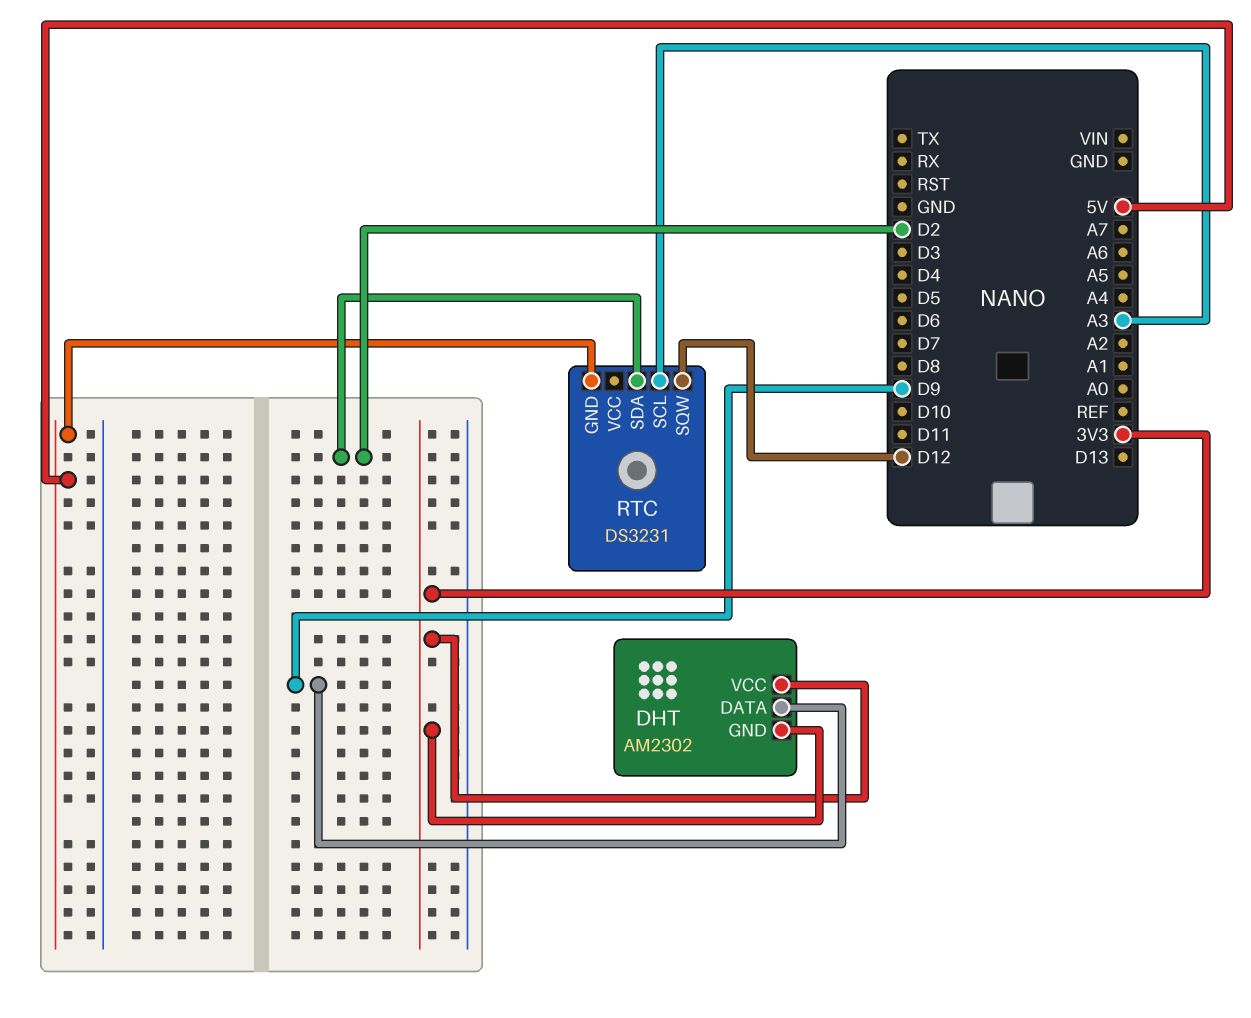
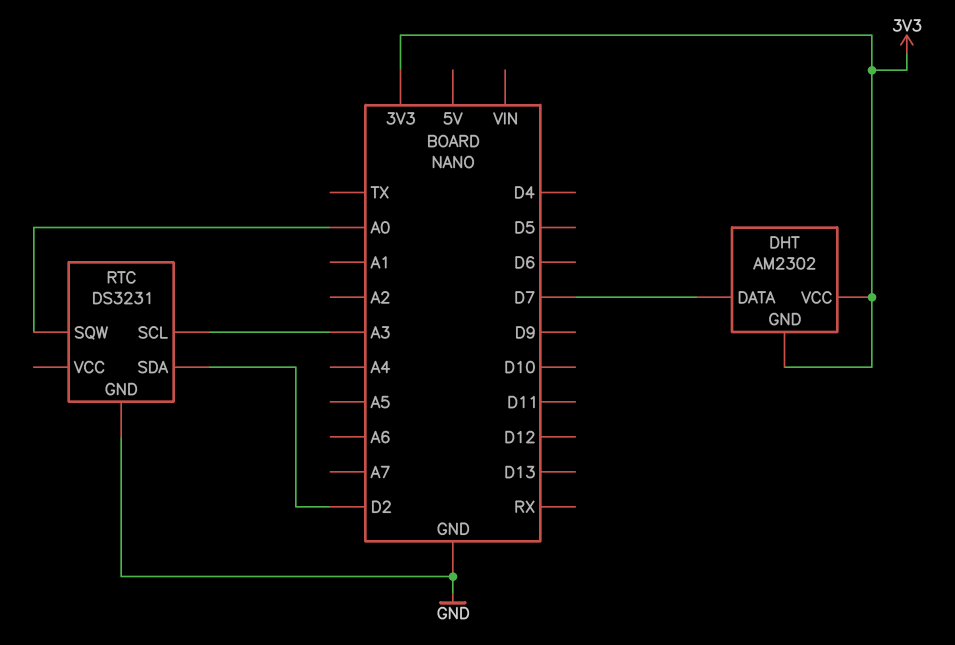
DHT pin DATA: D9 -> D7
RTC pin GND: 5V -> GND
RTC pin SQW: D12 -> A0

